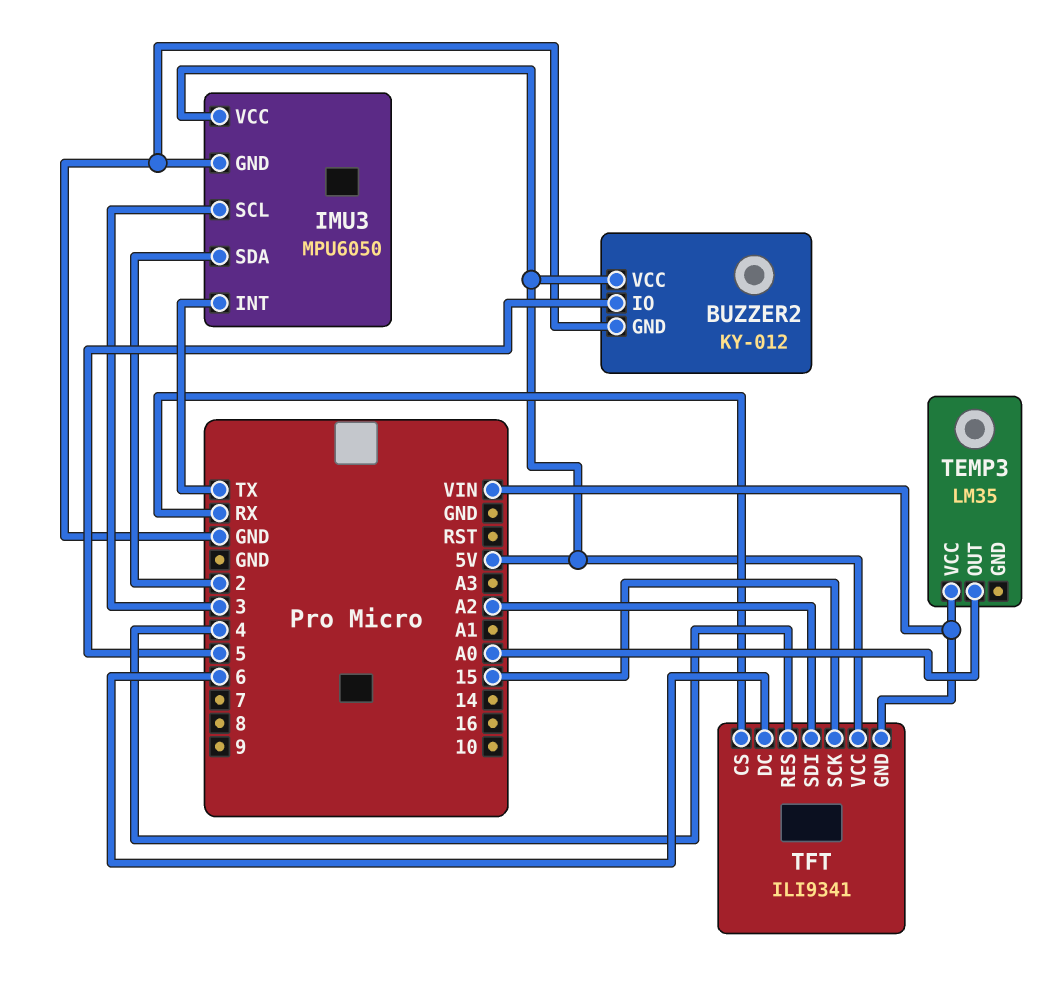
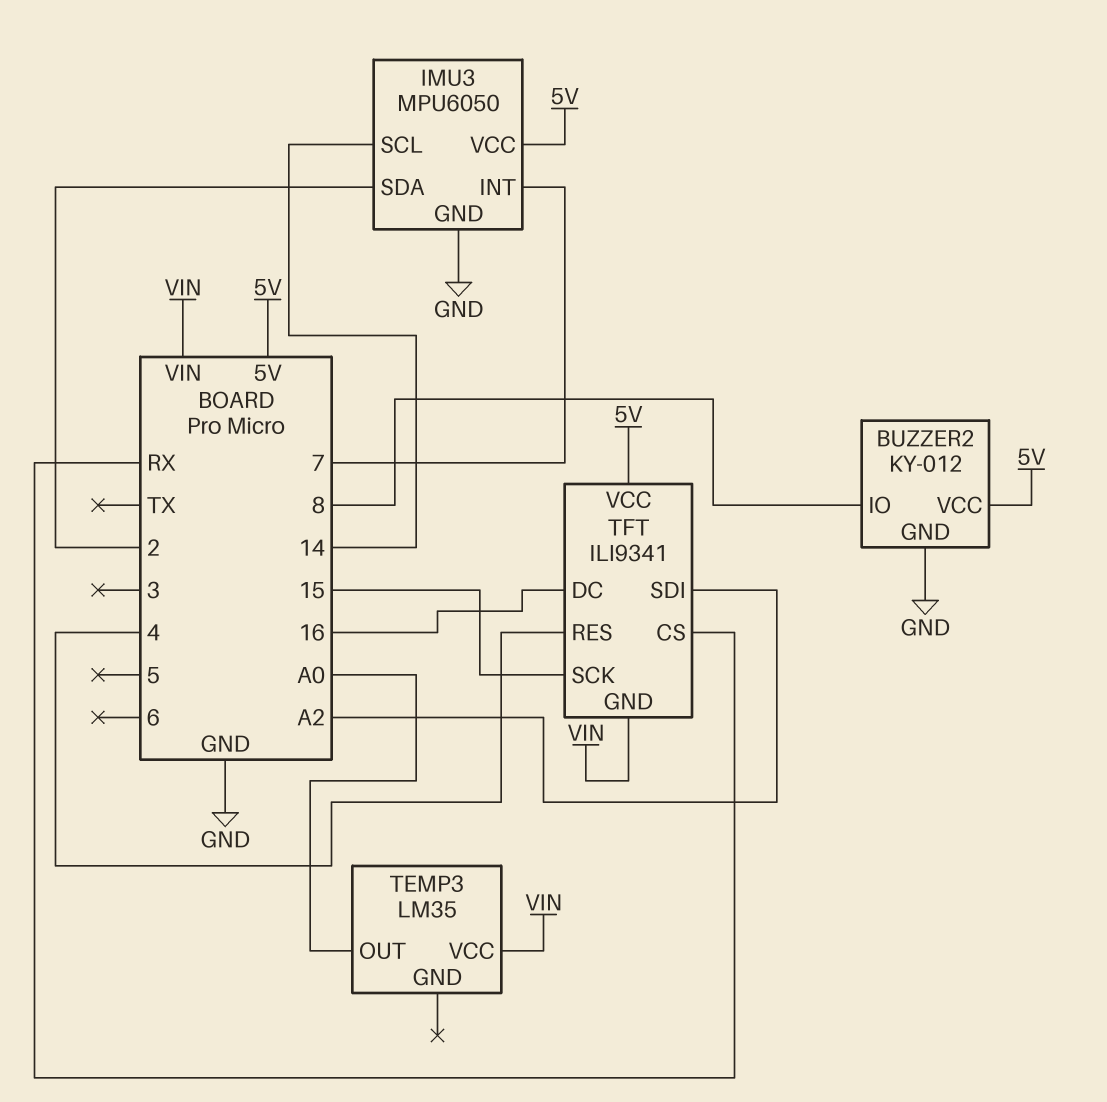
BUZZER2 pin IO: 5 -> 8
IMU3 pin INT: TX -> 7
IMU3 pin SCL: 3 -> 14
TFT pin DC: 6 -> 16

